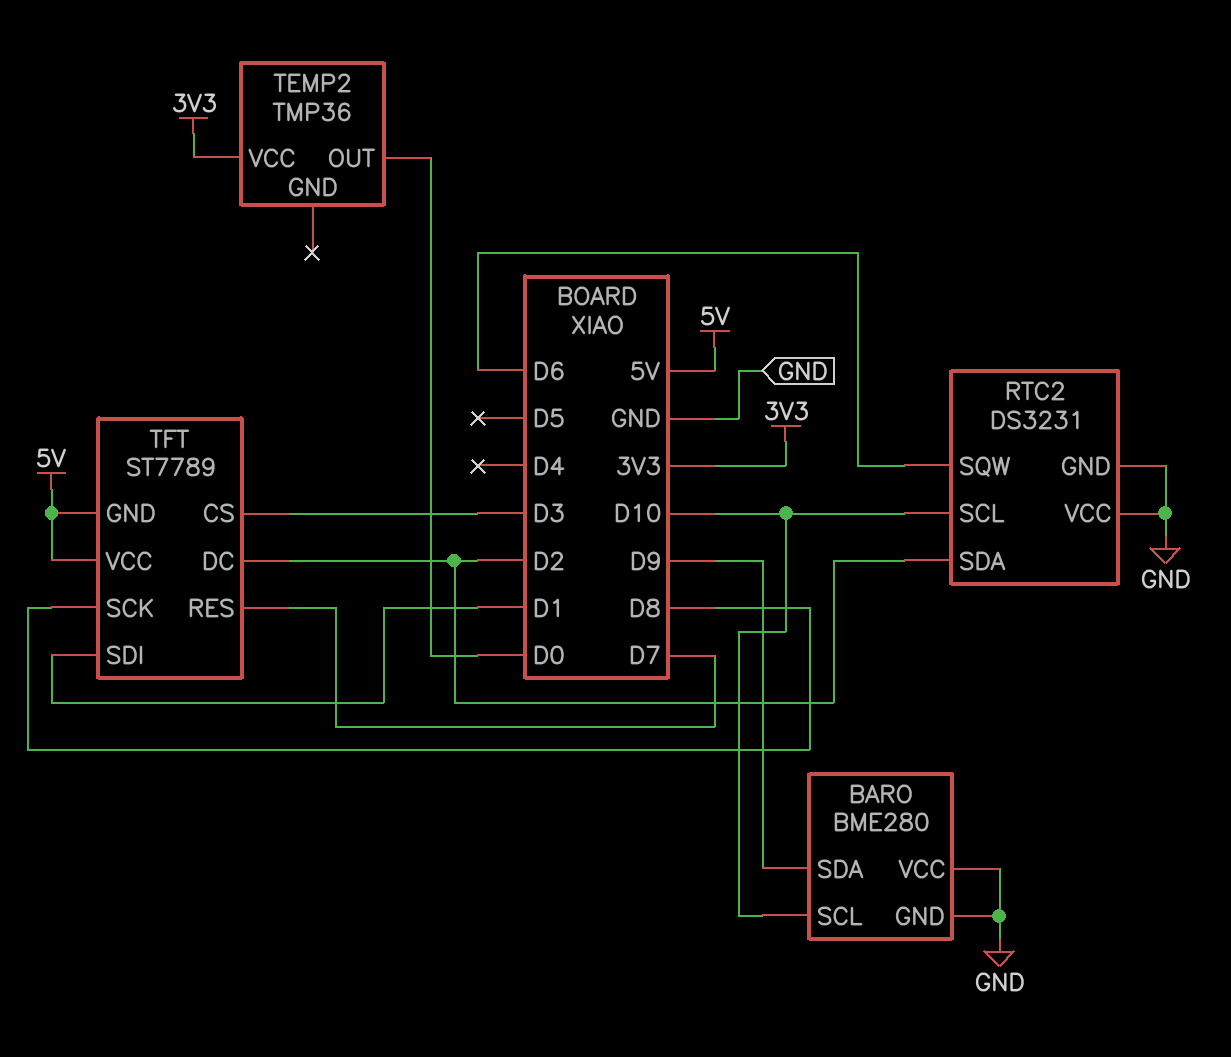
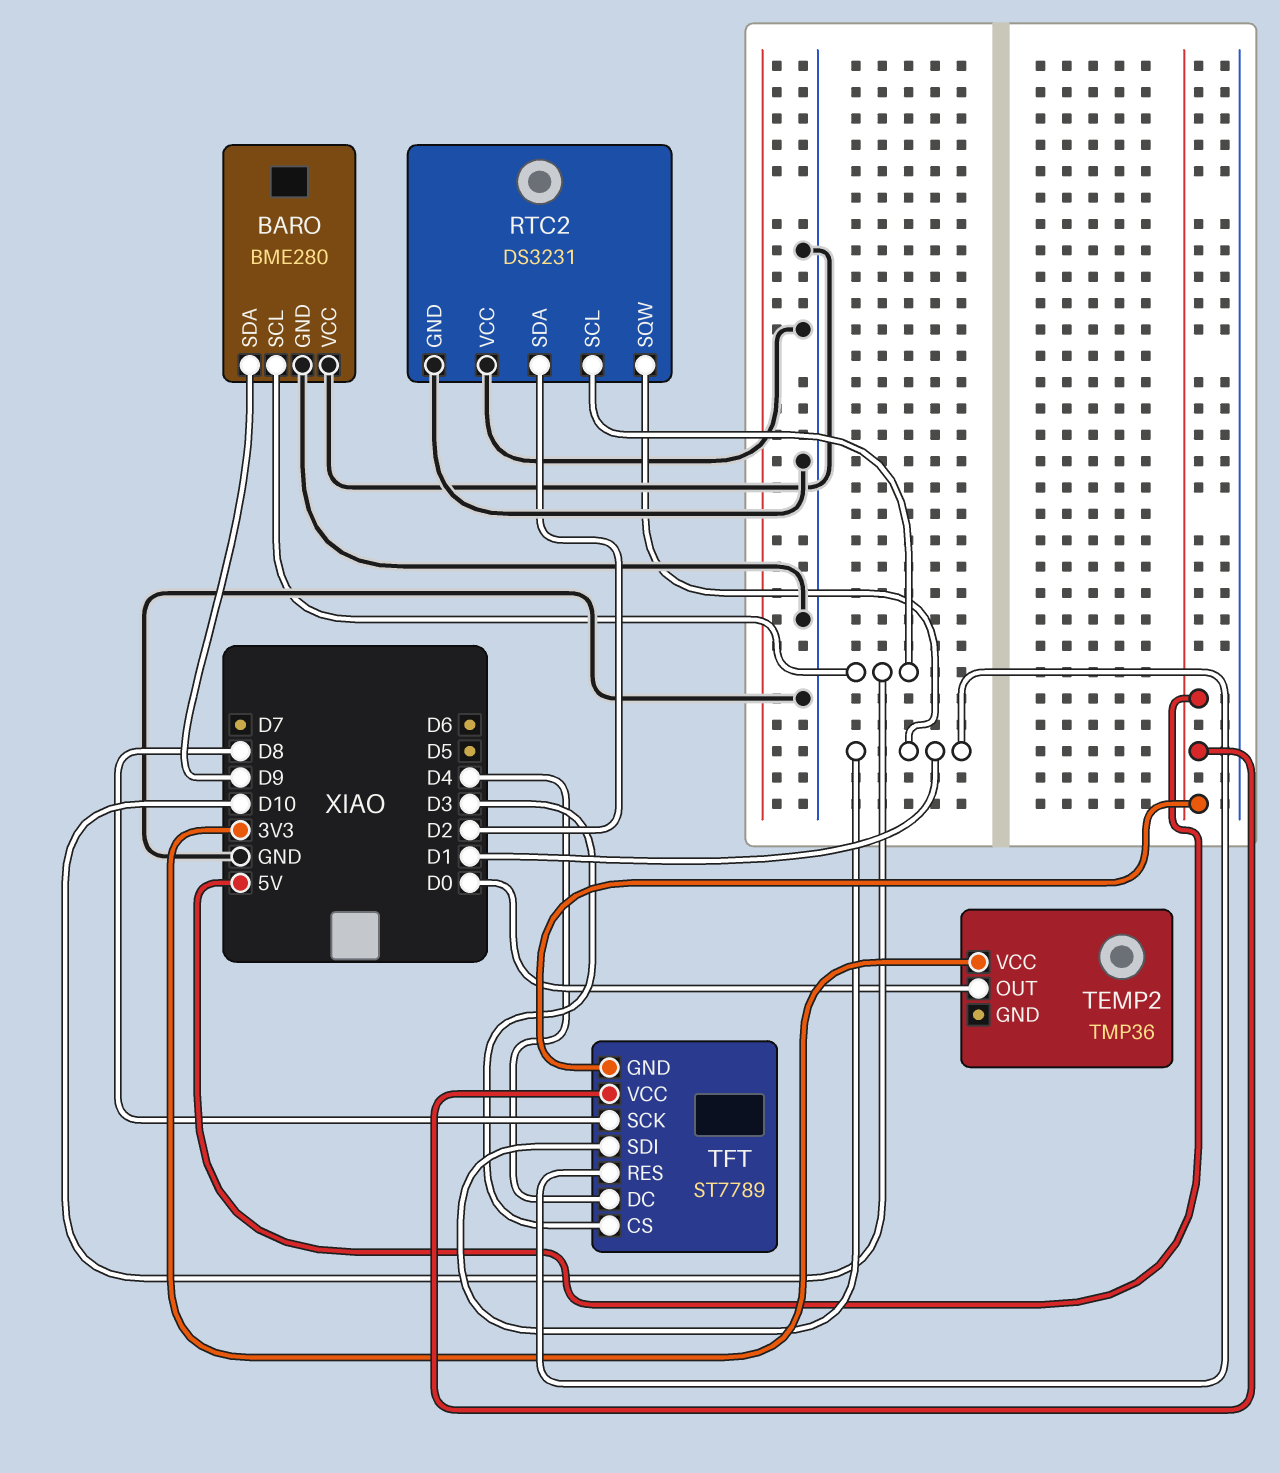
RTC2 pin SQW: D6 -> D1
TFT pin DC: D2 -> D4
TFT pin RES: D7 -> D1

